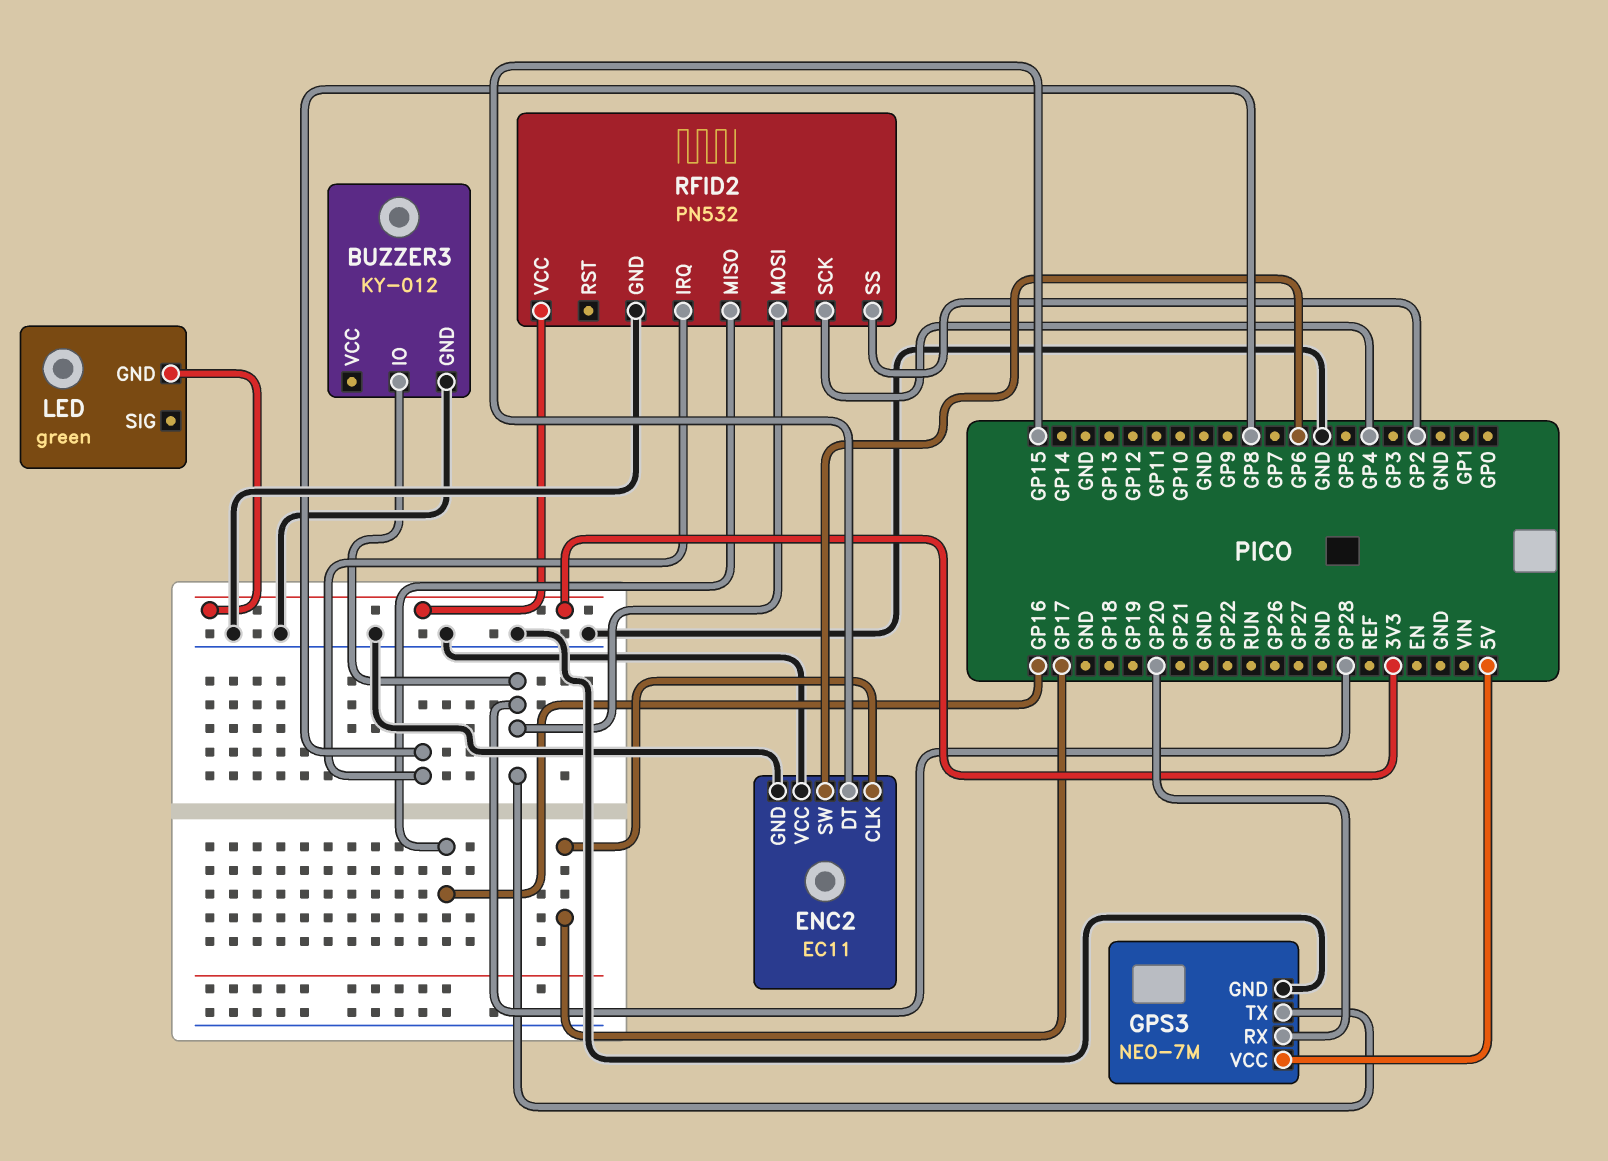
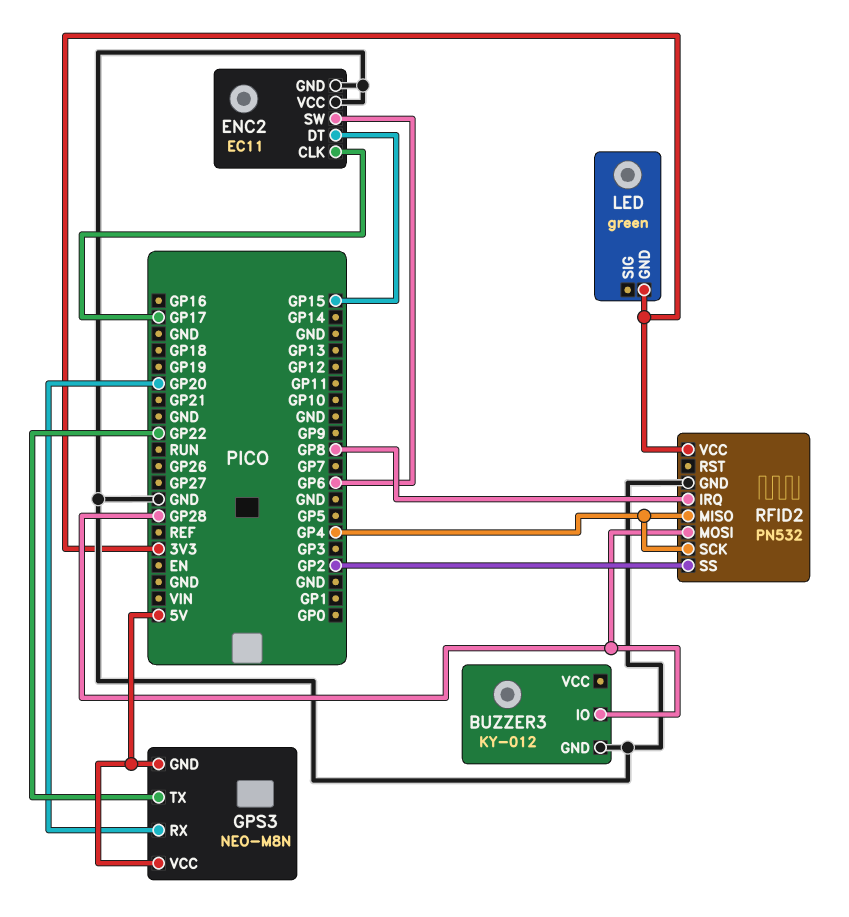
GPS3: NEO-7M -> NEO-M8N
GPS3 pin GND: GND -> 5V
GPS3 pin TX: GP28 -> GP22
RFID2 pin MISO: GP16 -> GP4

